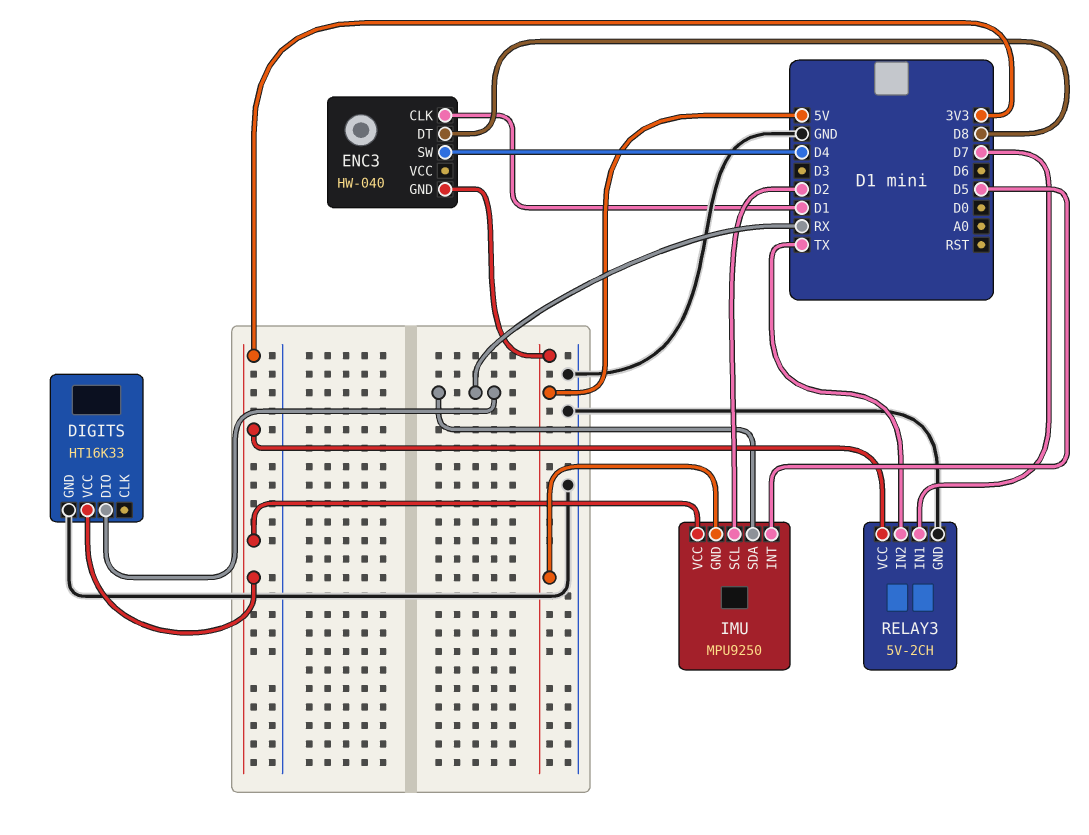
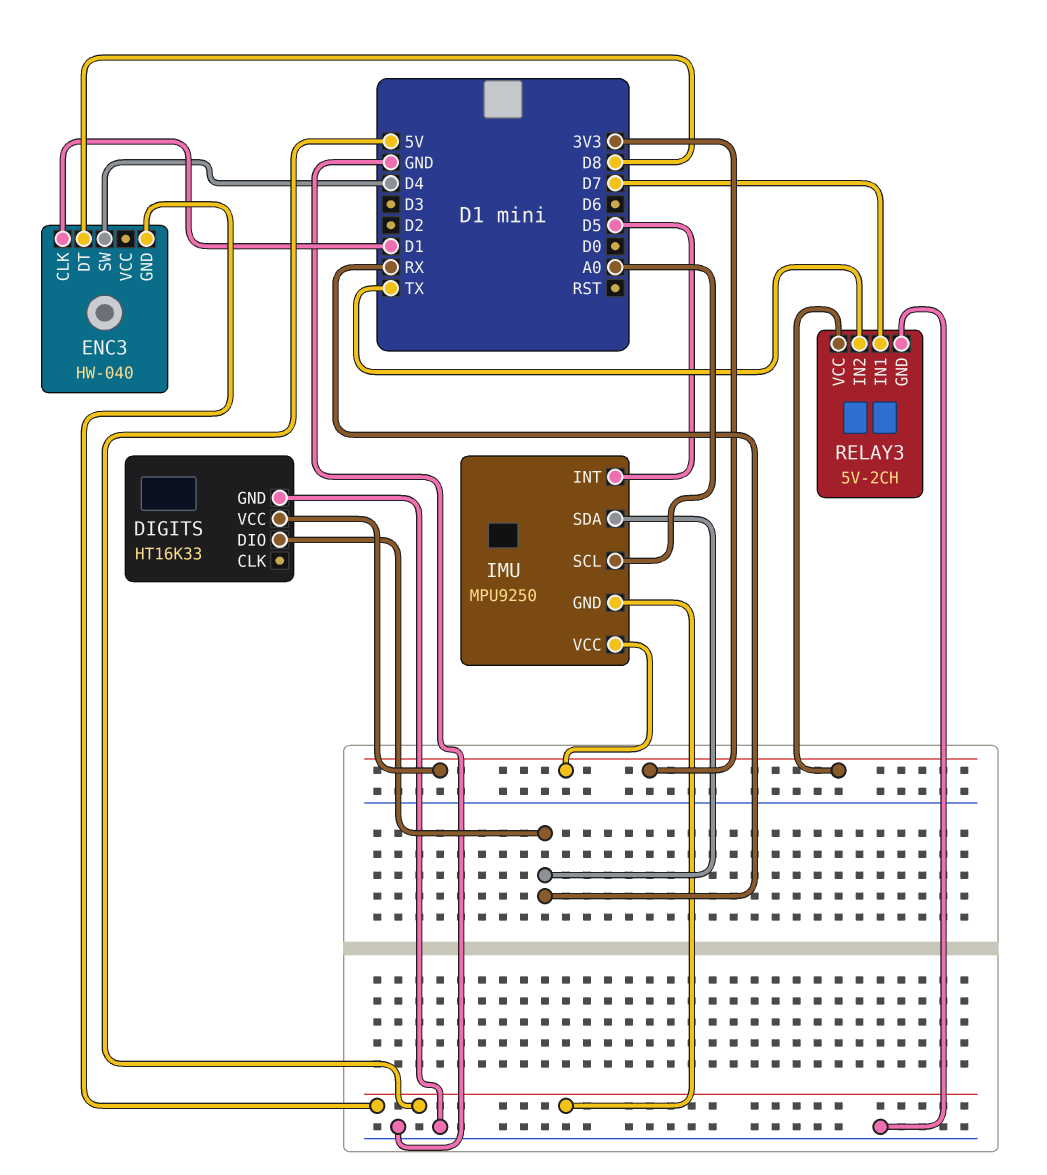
IMU pin SCL: D2 -> A0

